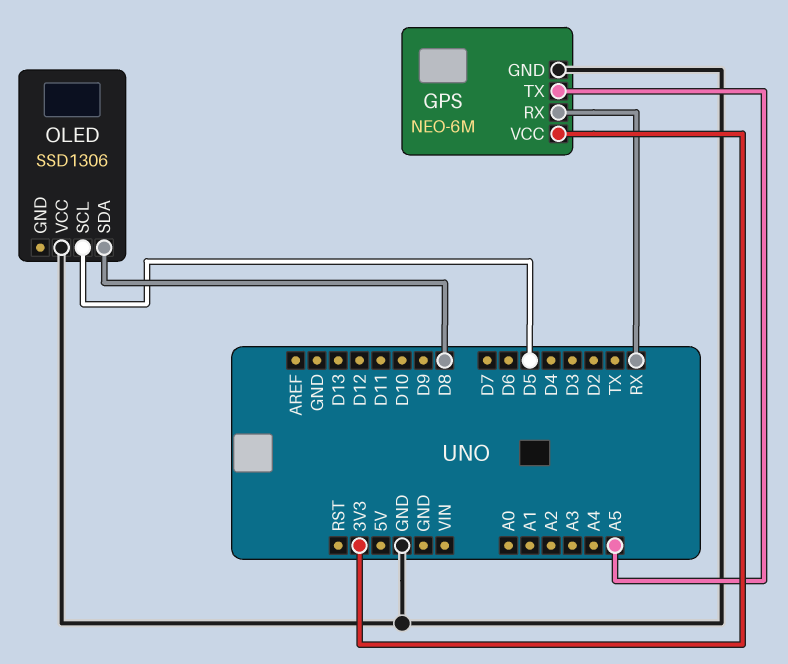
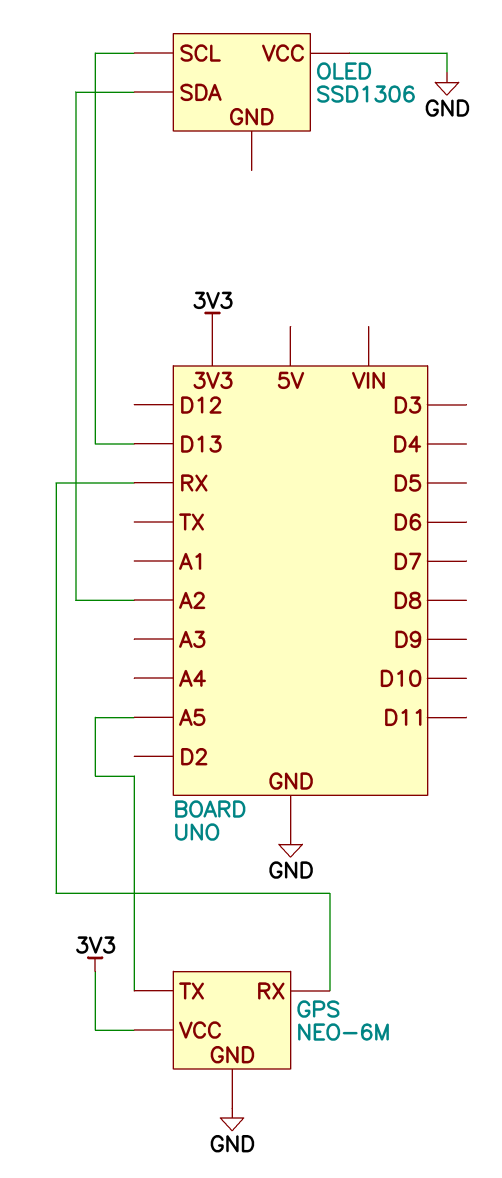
OLED pin SCL: D5 -> D13
OLED pin SDA: D8 -> A2

